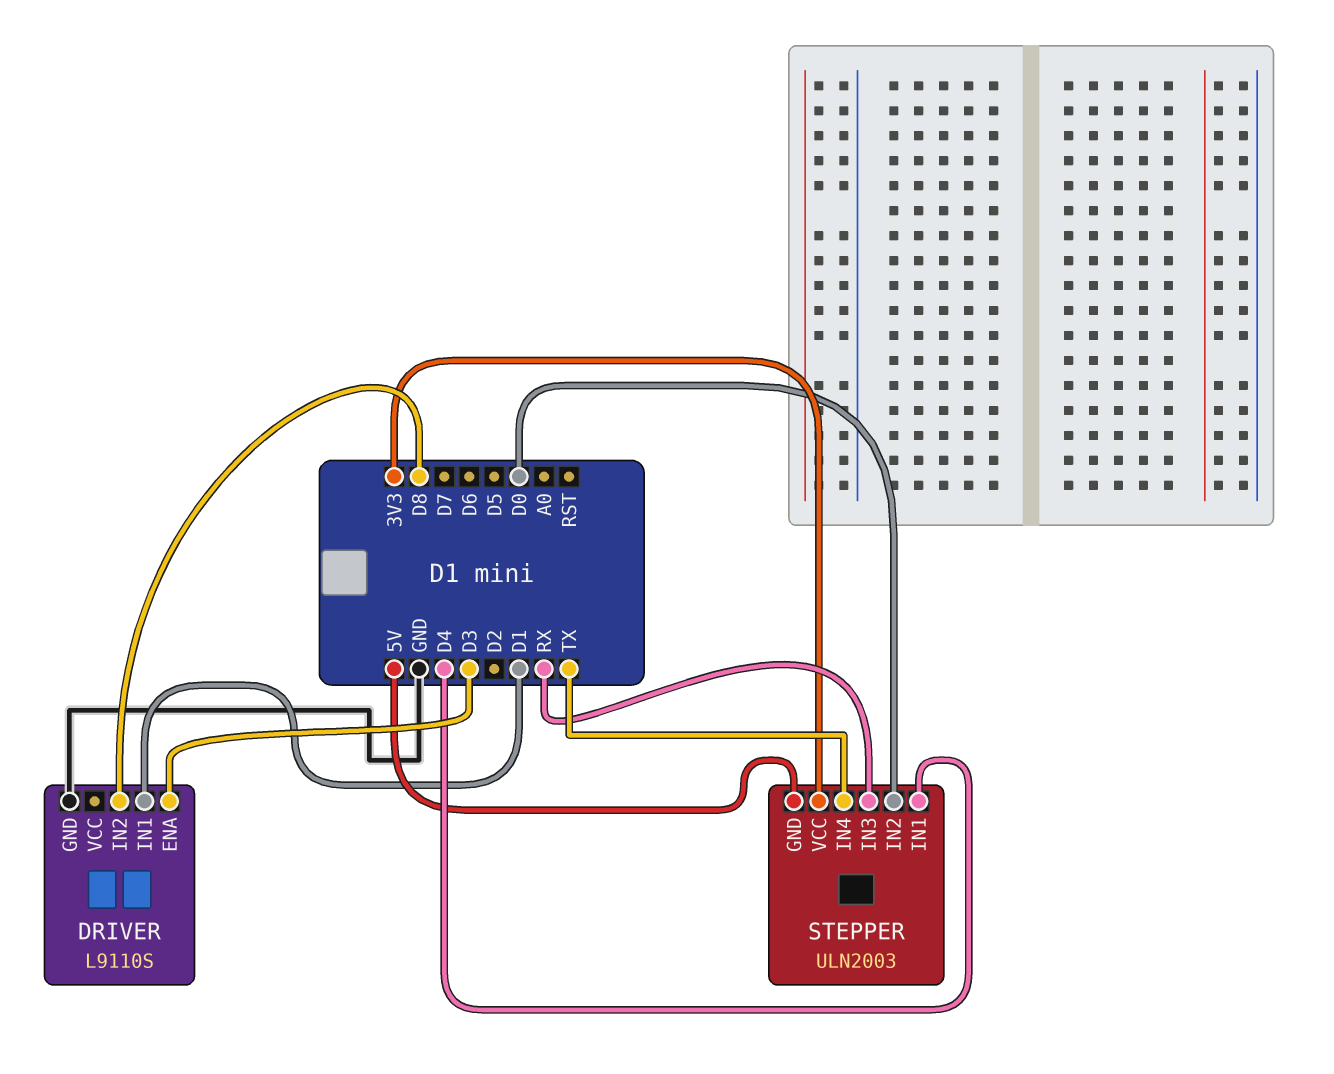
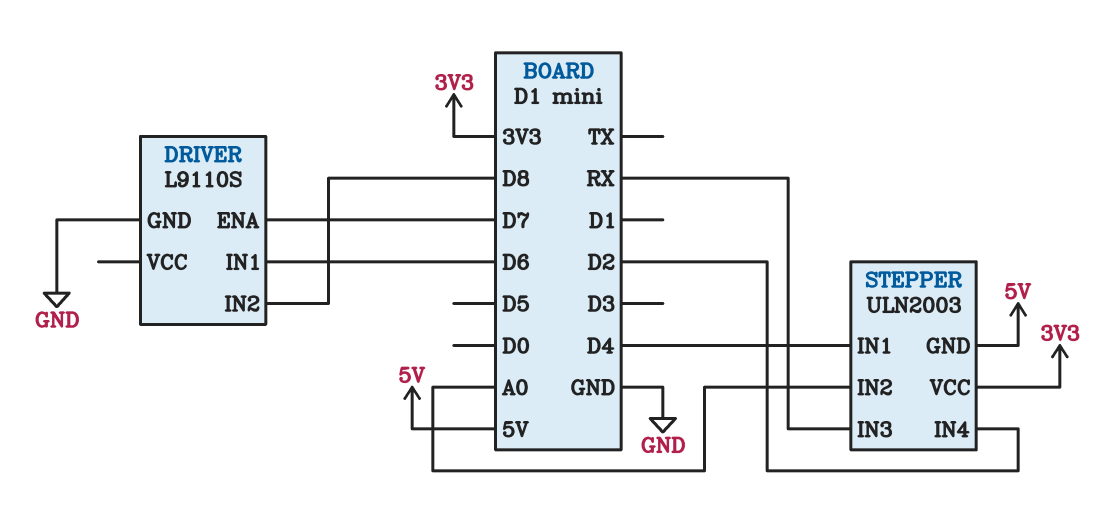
DRIVER pin ENA: D3 -> D7
DRIVER pin IN1: D1 -> D6
STEPPER pin IN2: D0 -> A0
STEPPER pin IN4: TX -> D2

